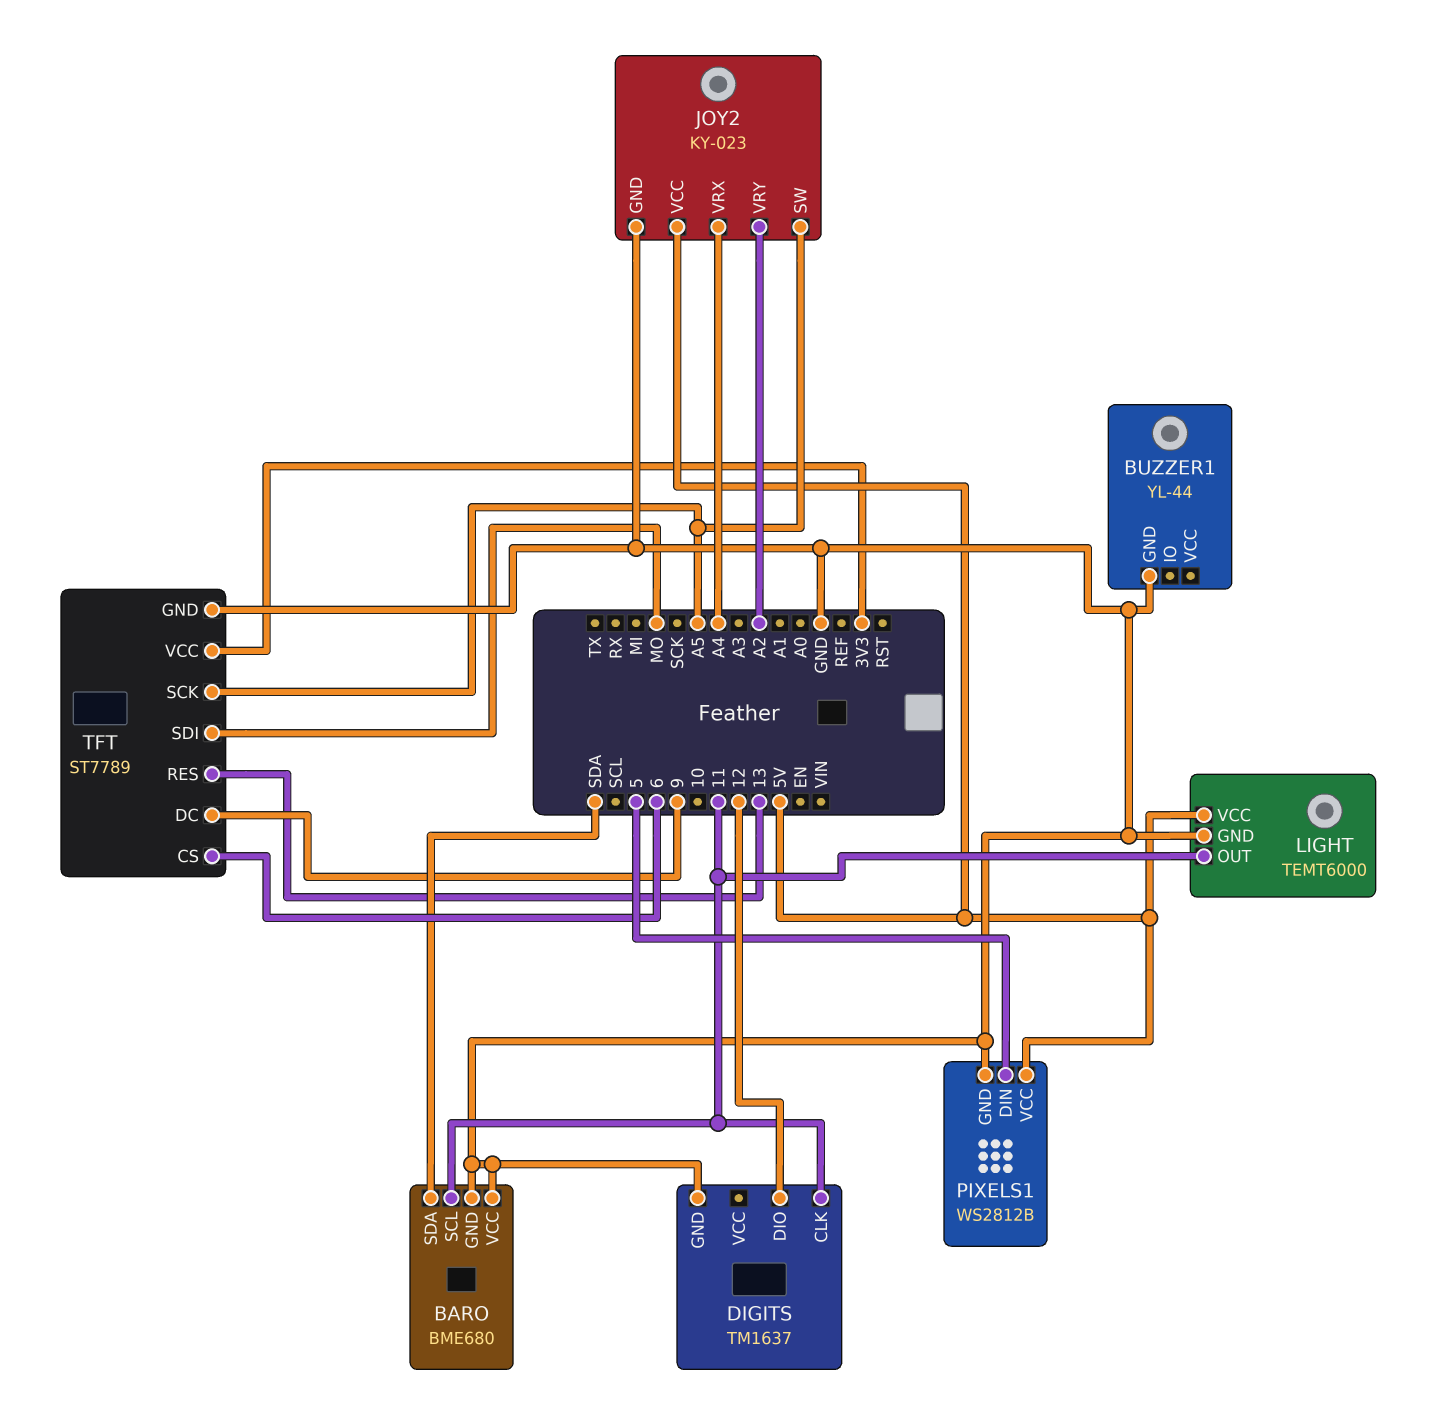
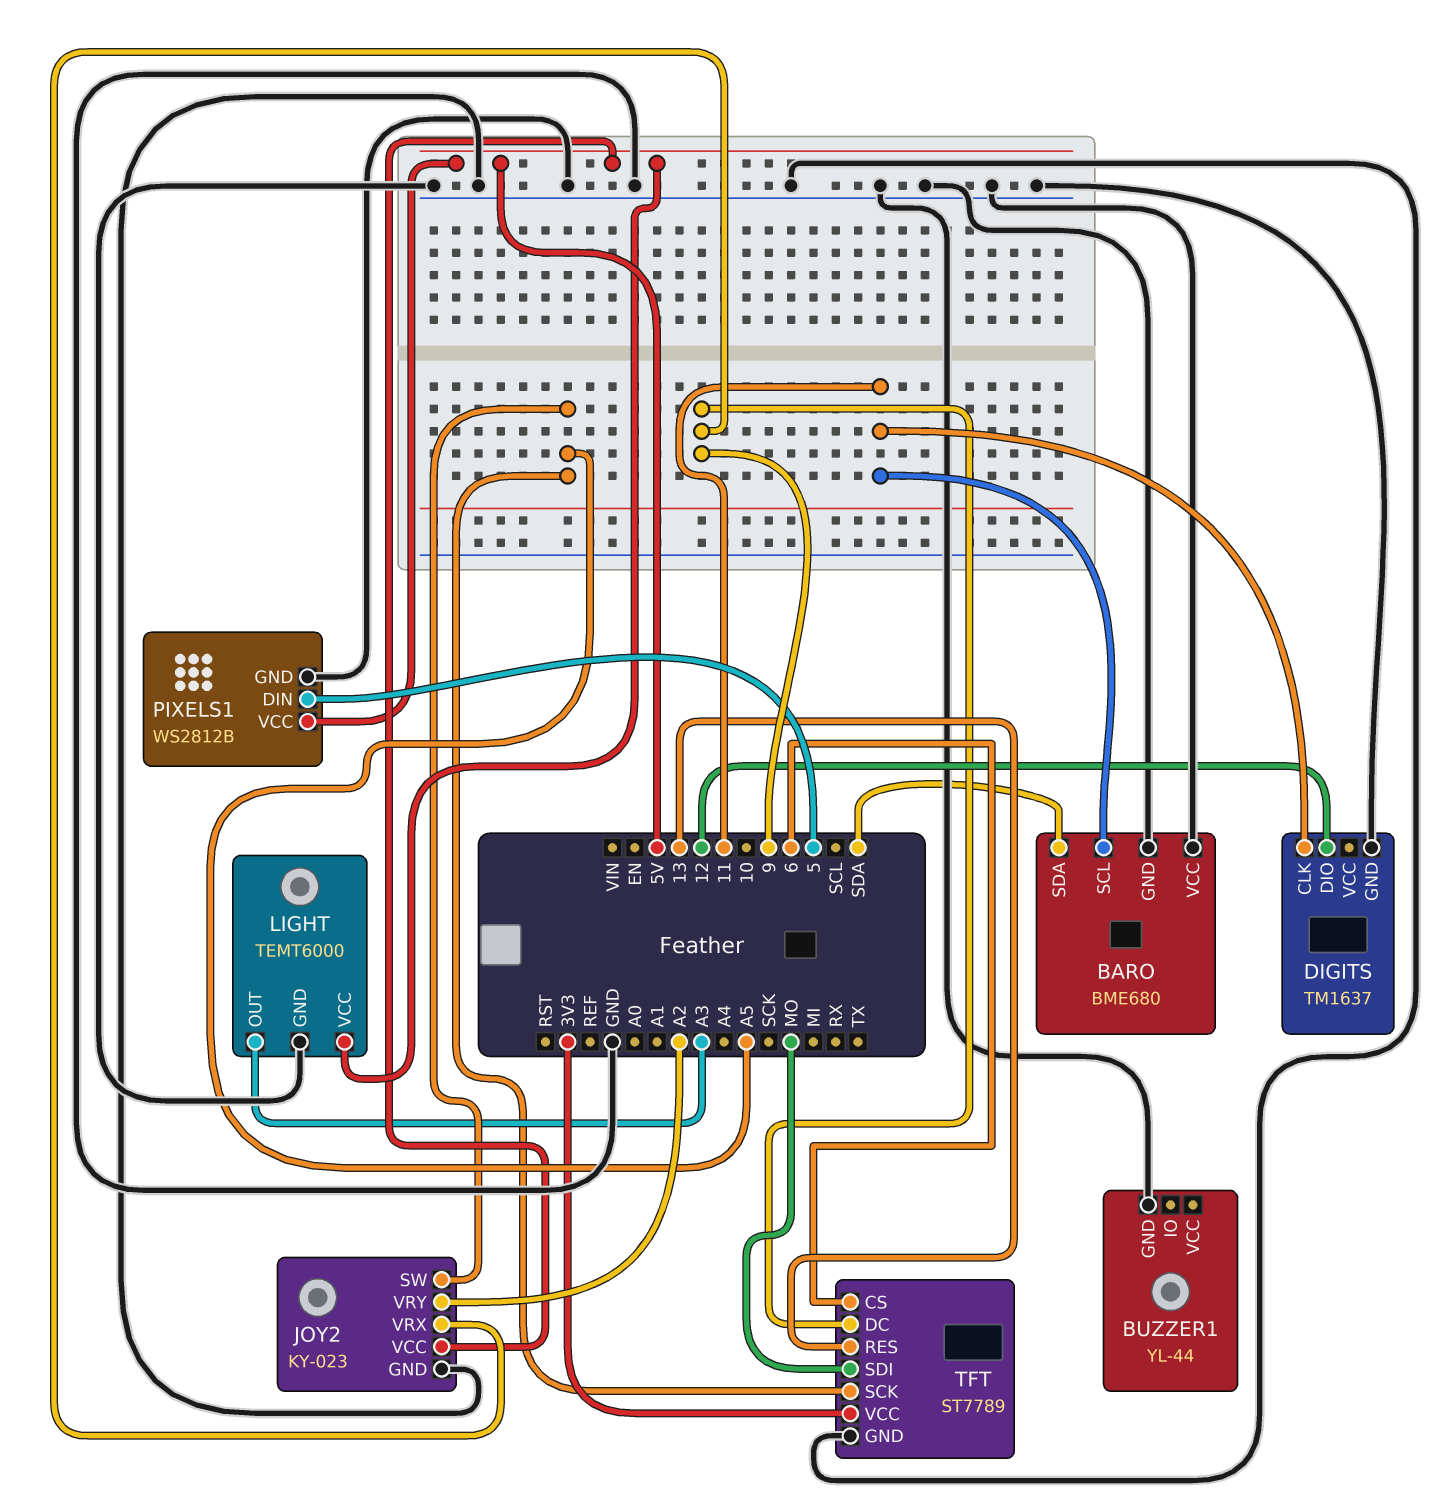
JOY2 pin VRX: A4 -> 9
LIGHT pin OUT: 11 -> A3

